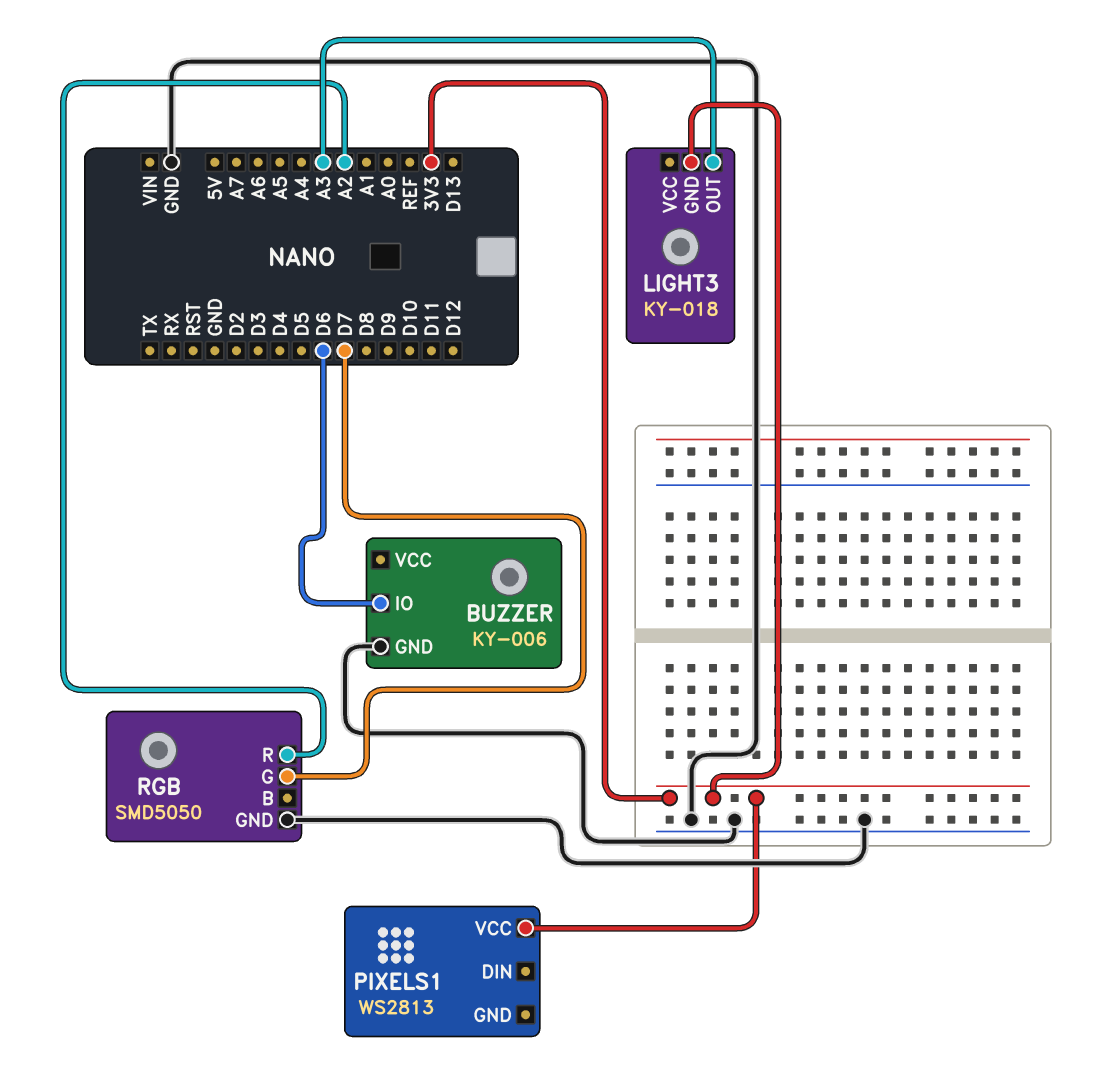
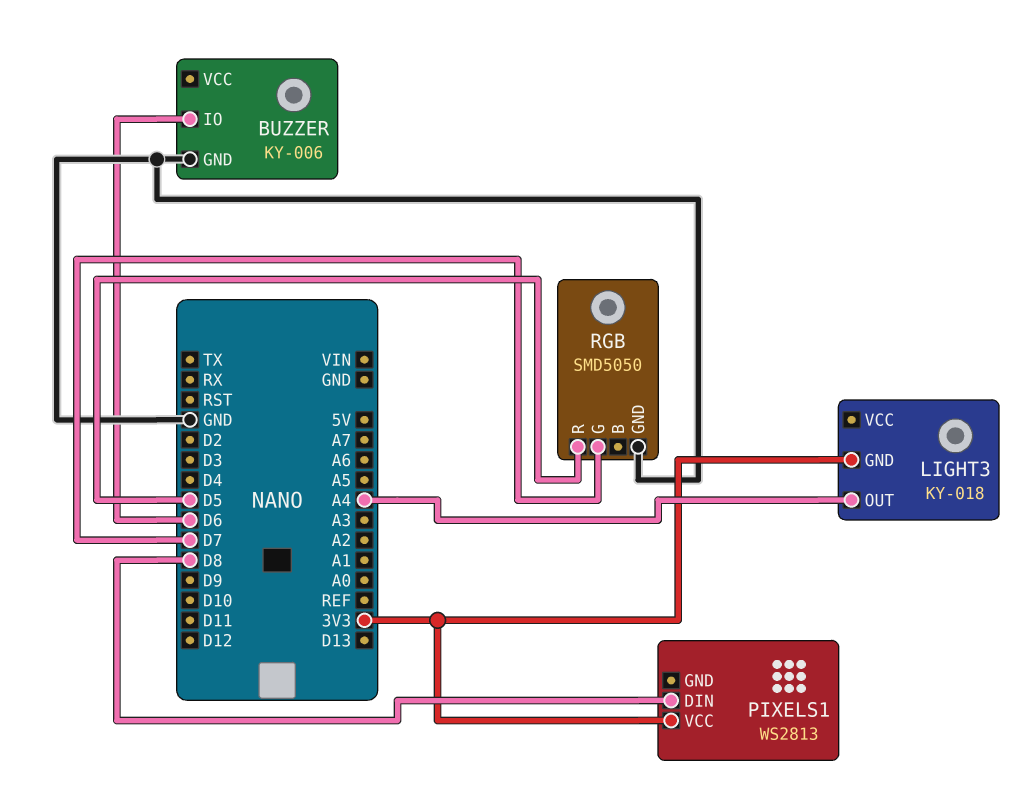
LIGHT3 pin OUT: A3 -> A4
PIXELS1 pin DIN: none -> D8
RGB pin R: A2 -> D5

